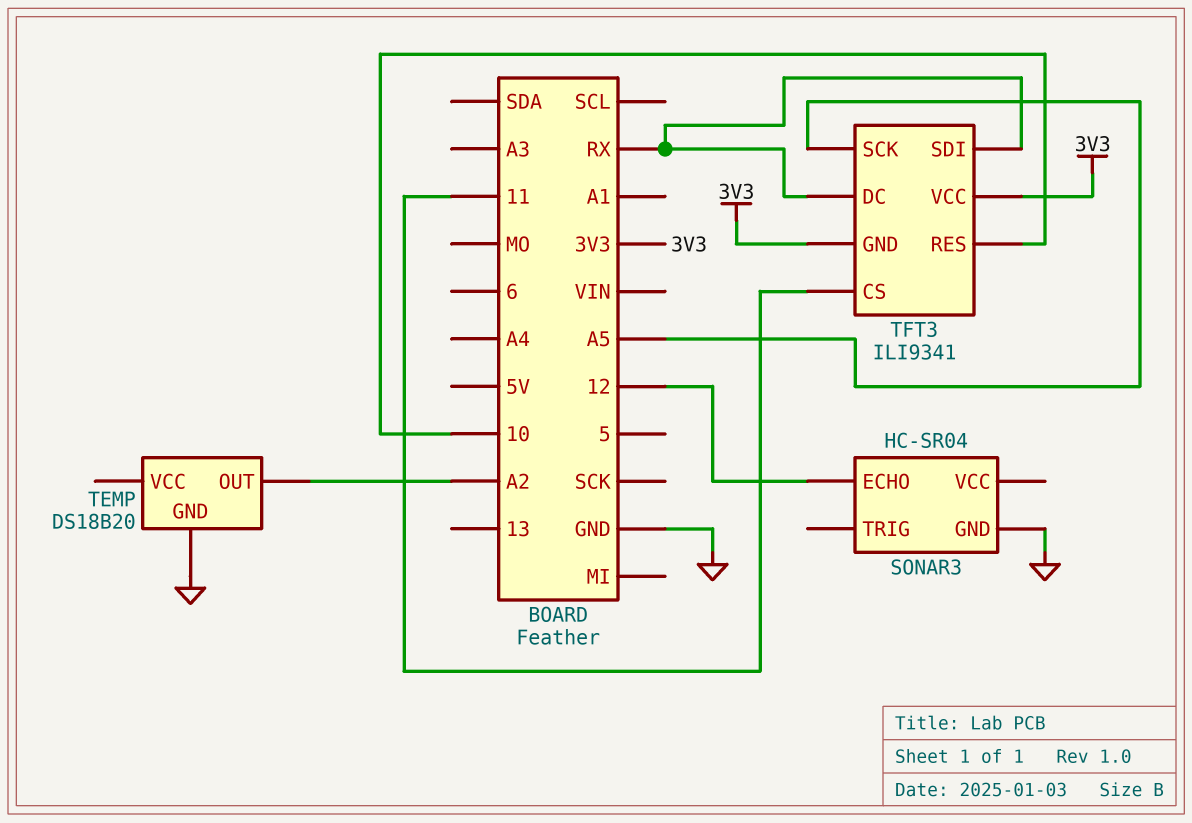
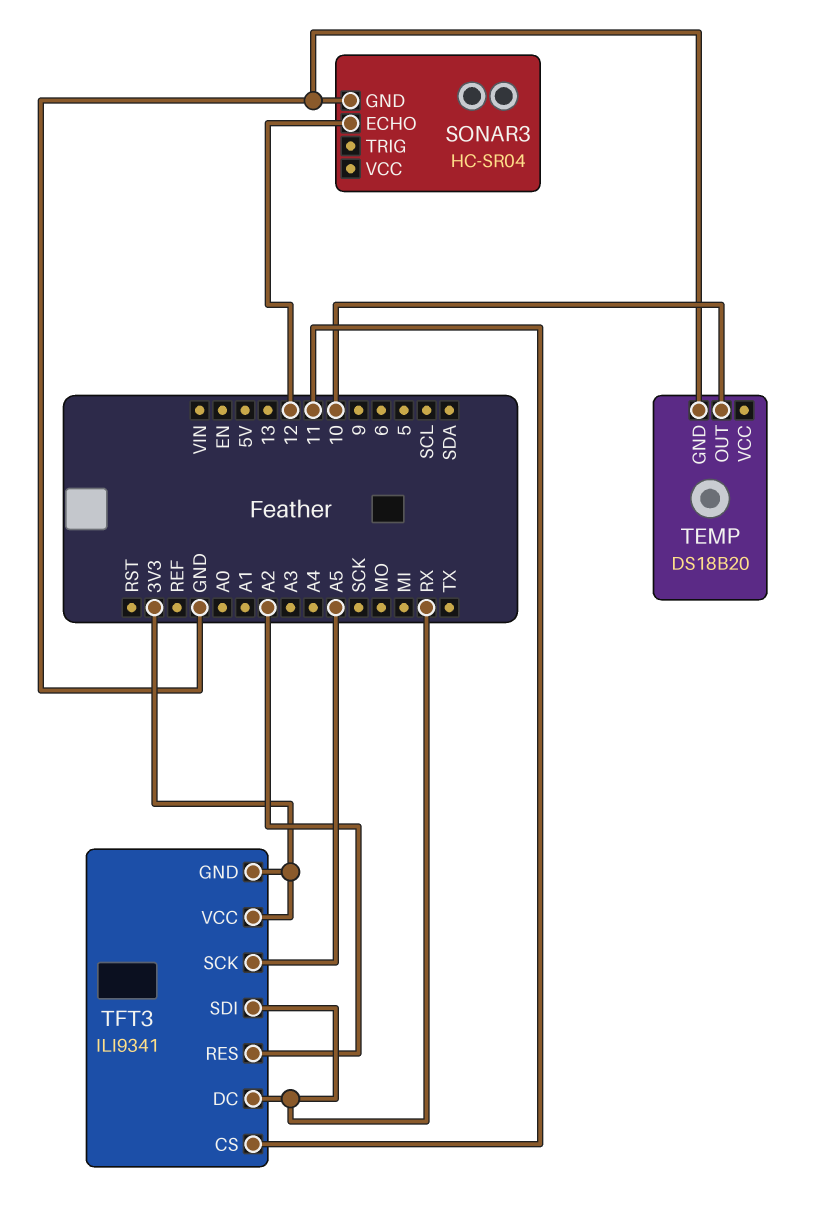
TEMP pin OUT: A2 -> 10
TFT3 pin RES: 10 -> A2

